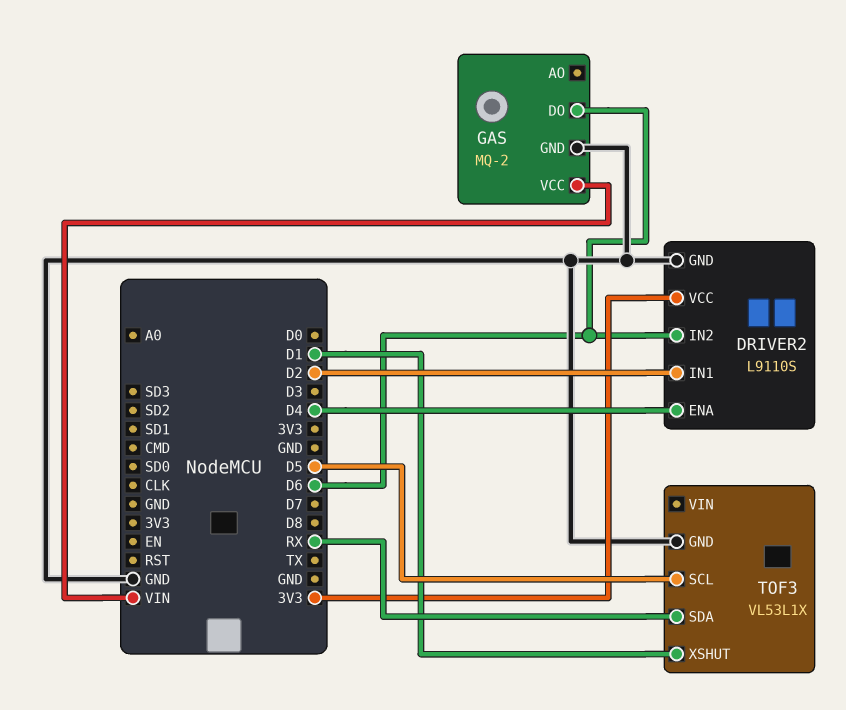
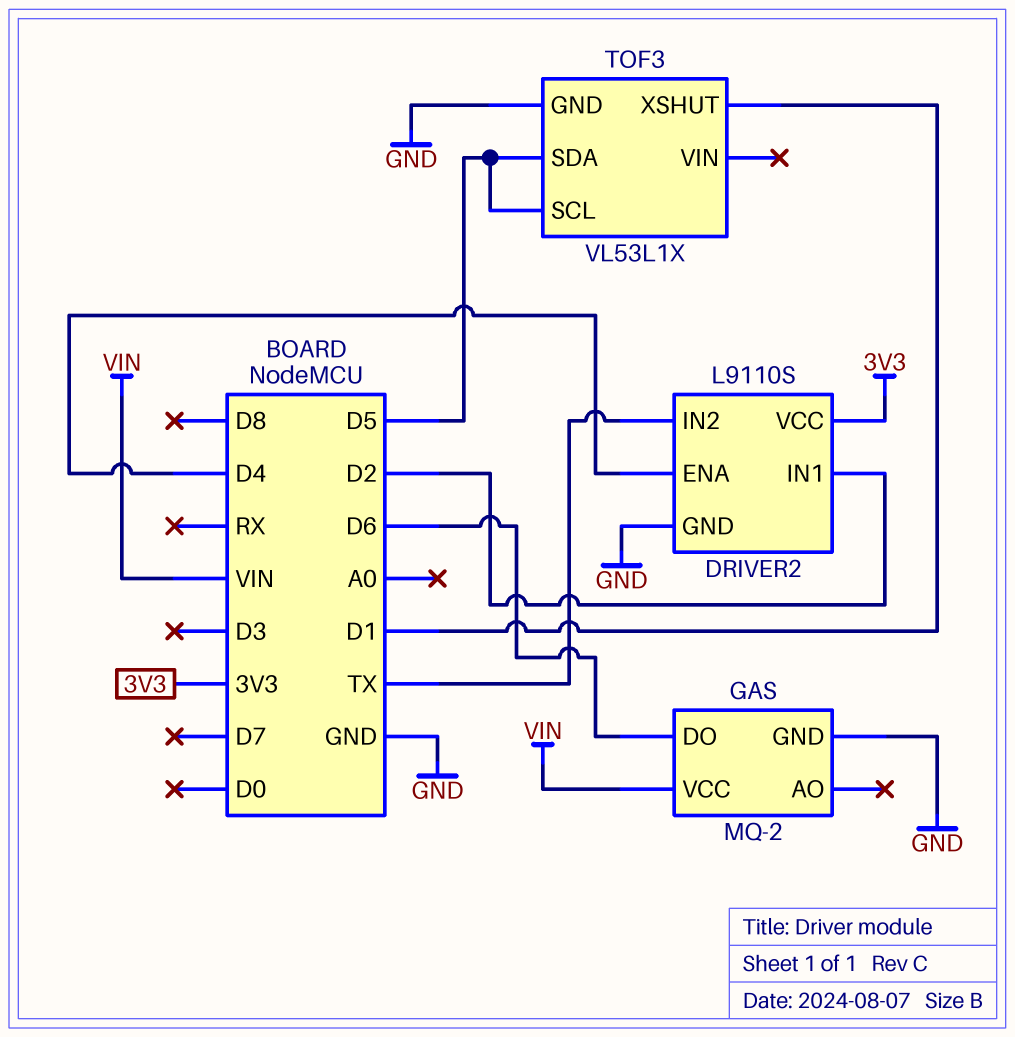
DRIVER2 pin IN2: D6 -> TX
TOF3 pin SDA: RX -> D5

